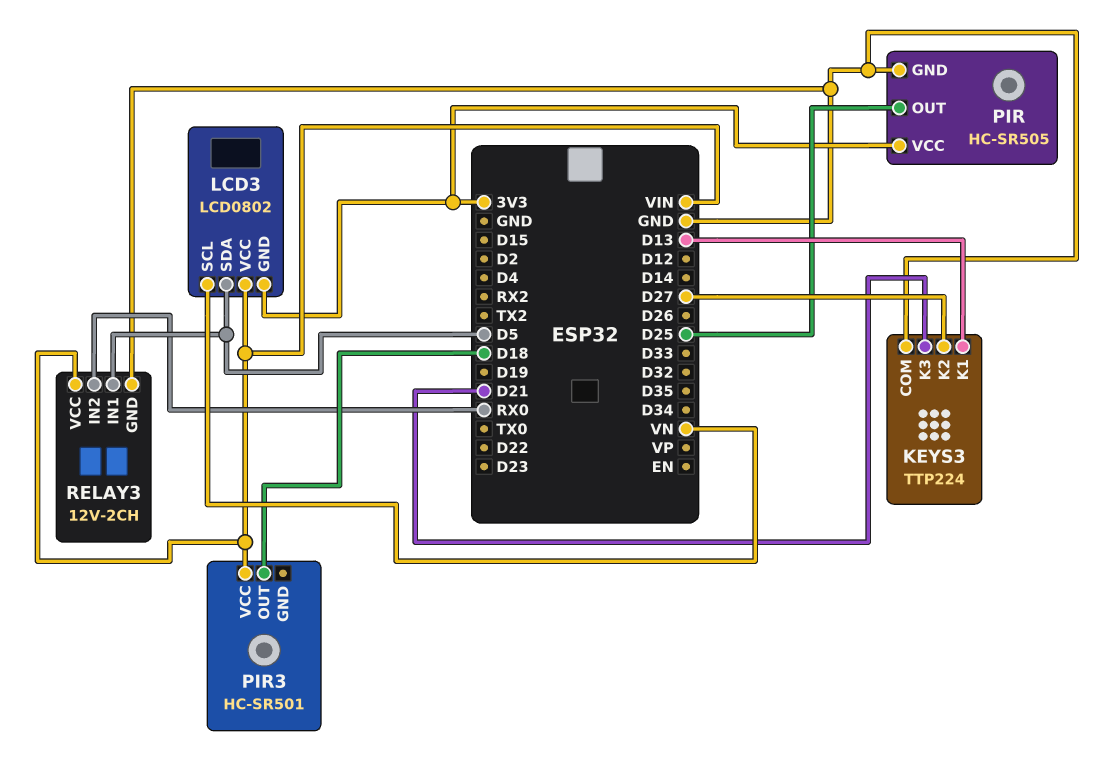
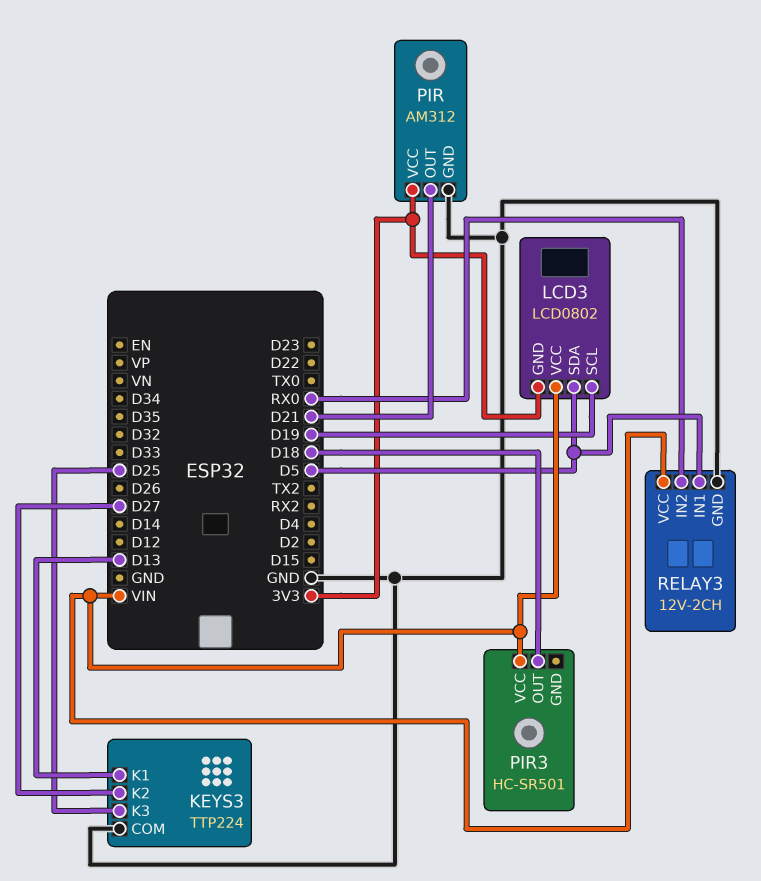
KEYS3 pin K3: D21 -> D25
LCD3 pin SCL: VN -> D19
PIR: HC-SR505 -> AM312
PIR pin OUT: D25 -> D21

